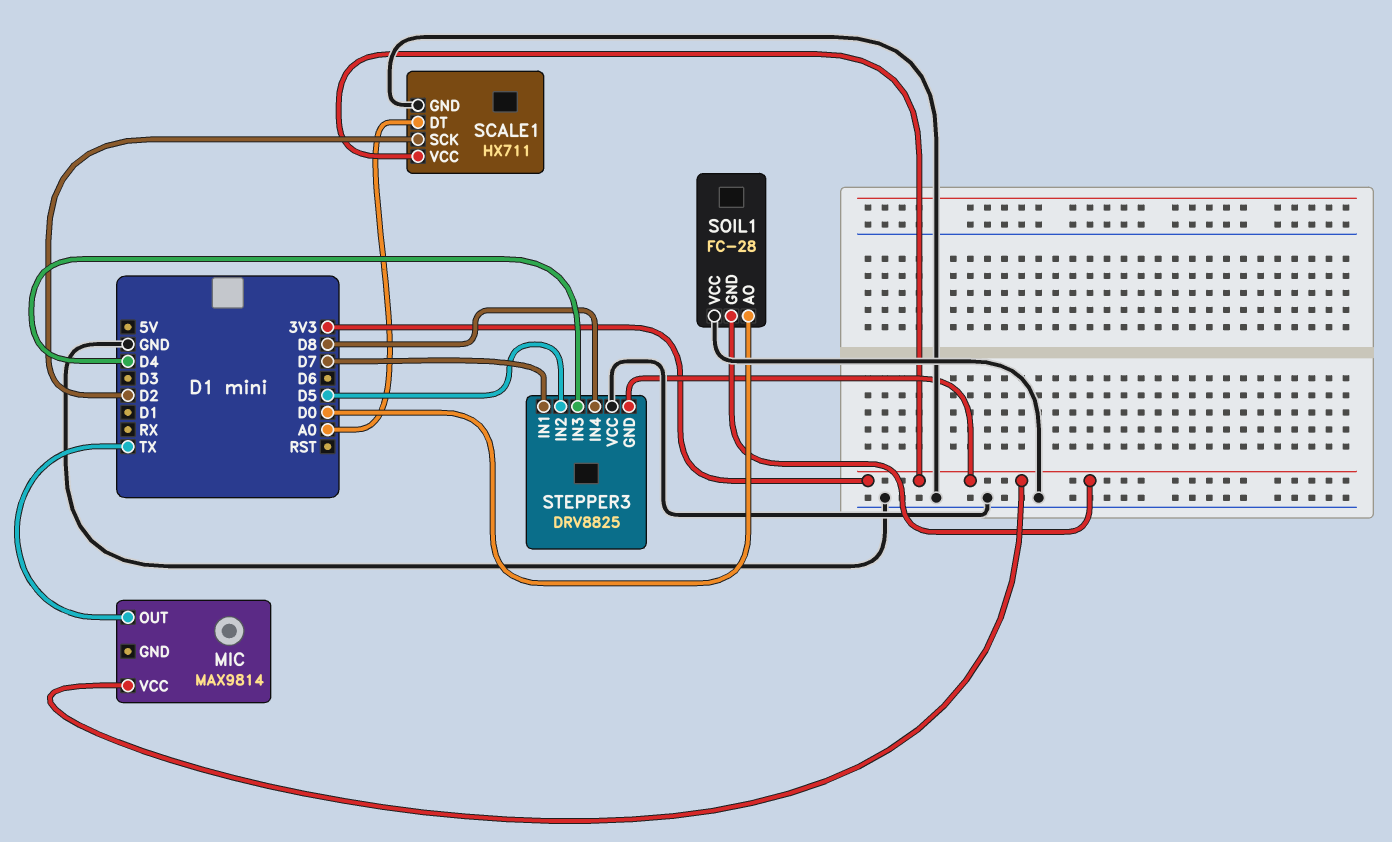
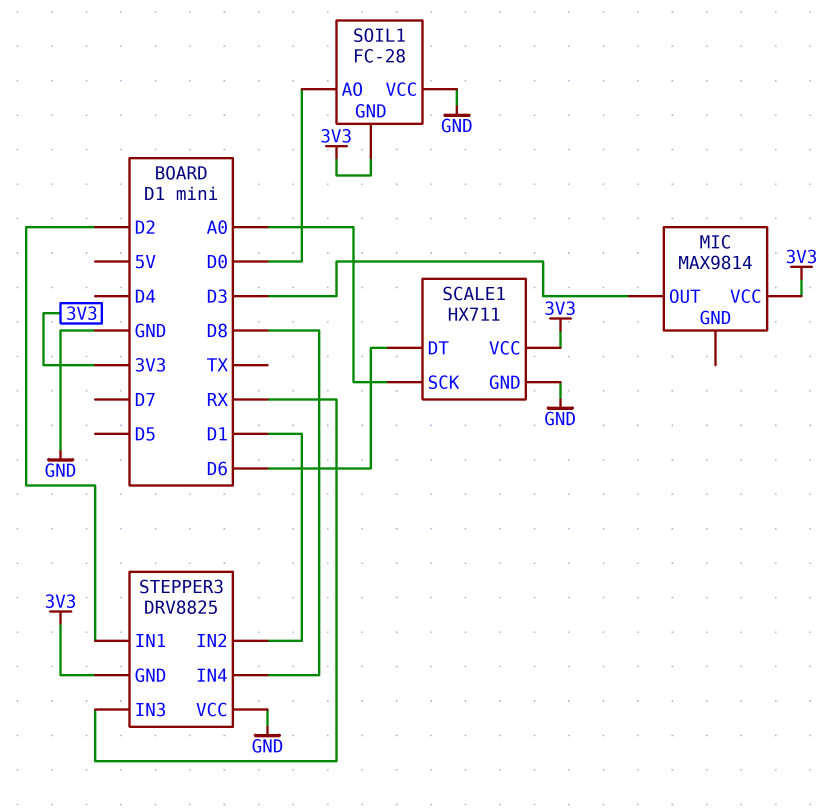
MIC pin OUT: TX -> D3
SCALE1 pin DT: A0 -> D6
SCALE1 pin SCK: D2 -> A0
STEPPER3 pin IN1: D7 -> D2
STEPPER3 pin IN2: D5 -> D1
STEPPER3 pin IN3: D4 -> RX

